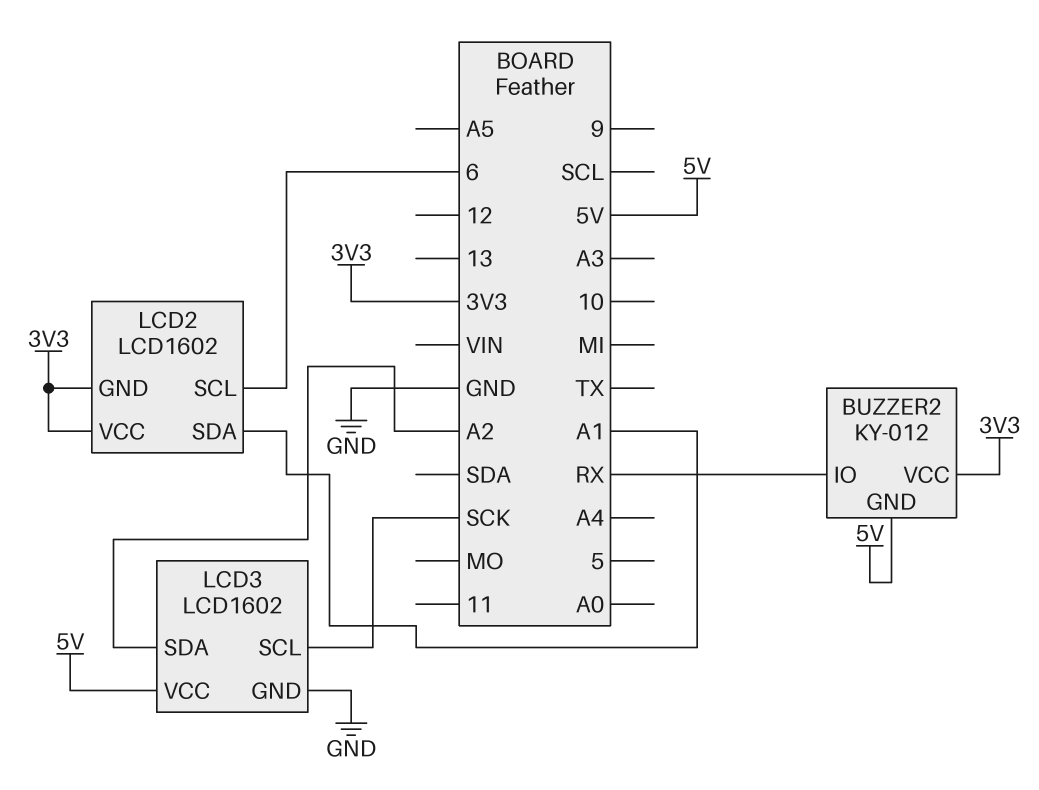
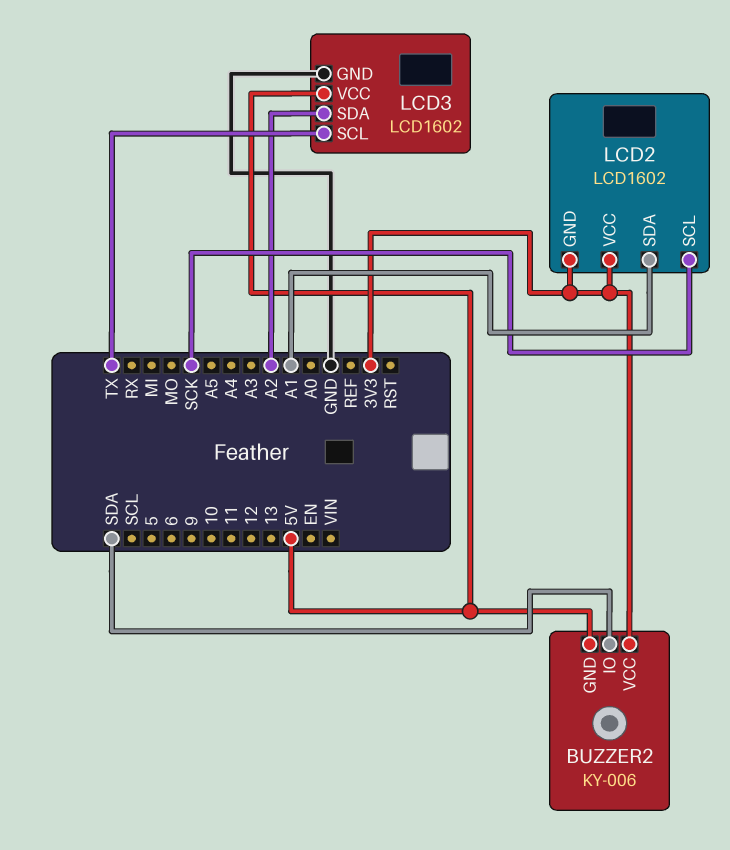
BUZZER2: KY-012 -> KY-006
BUZZER2 pin IO: RX -> SDA
LCD2 pin SCL: 6 -> SCK
LCD3 pin SCL: SCK -> TX

